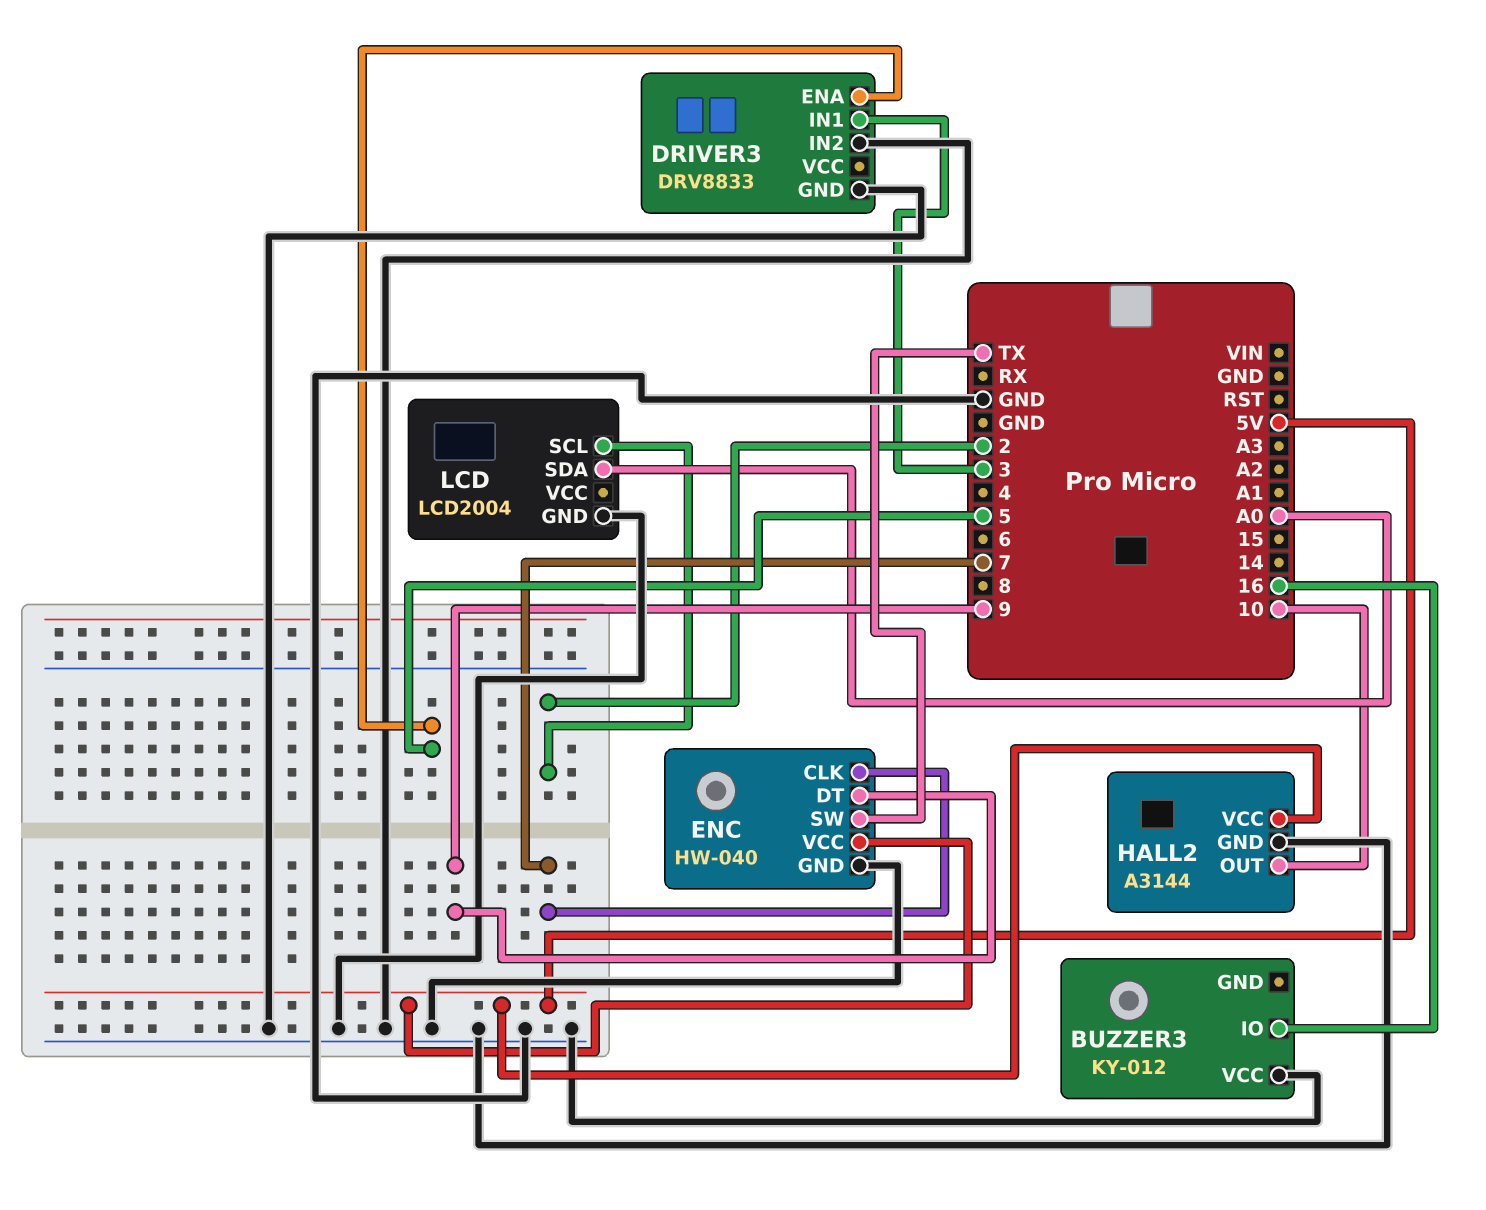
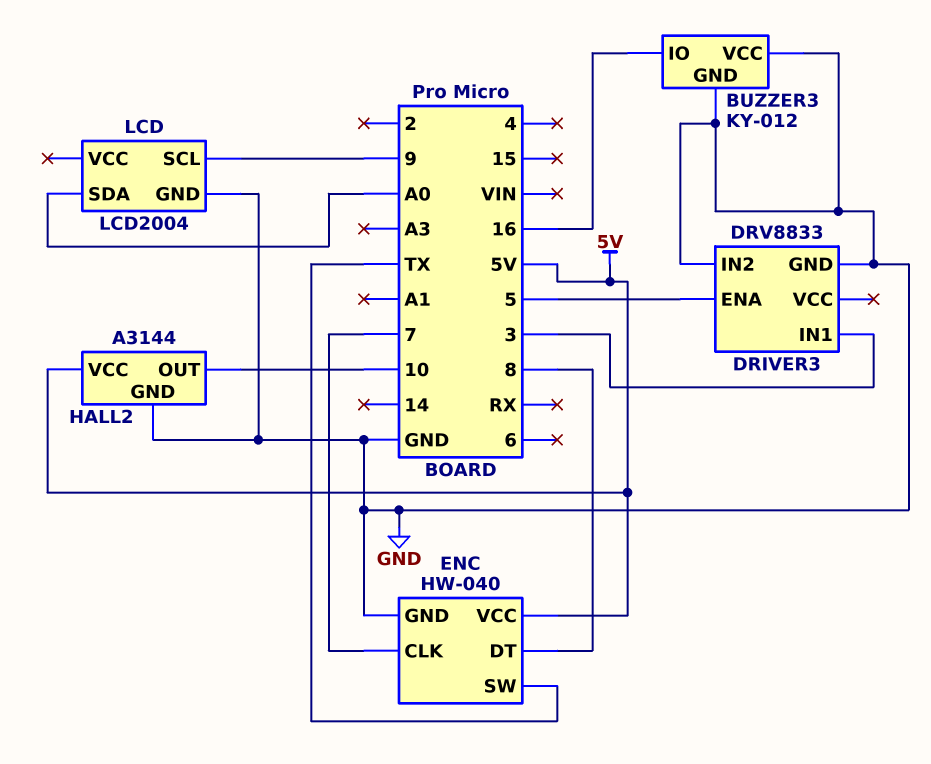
BUZZER3 pin GND: none -> GND
ENC pin DT: 9 -> 8
LCD pin SCL: 2 -> 9

